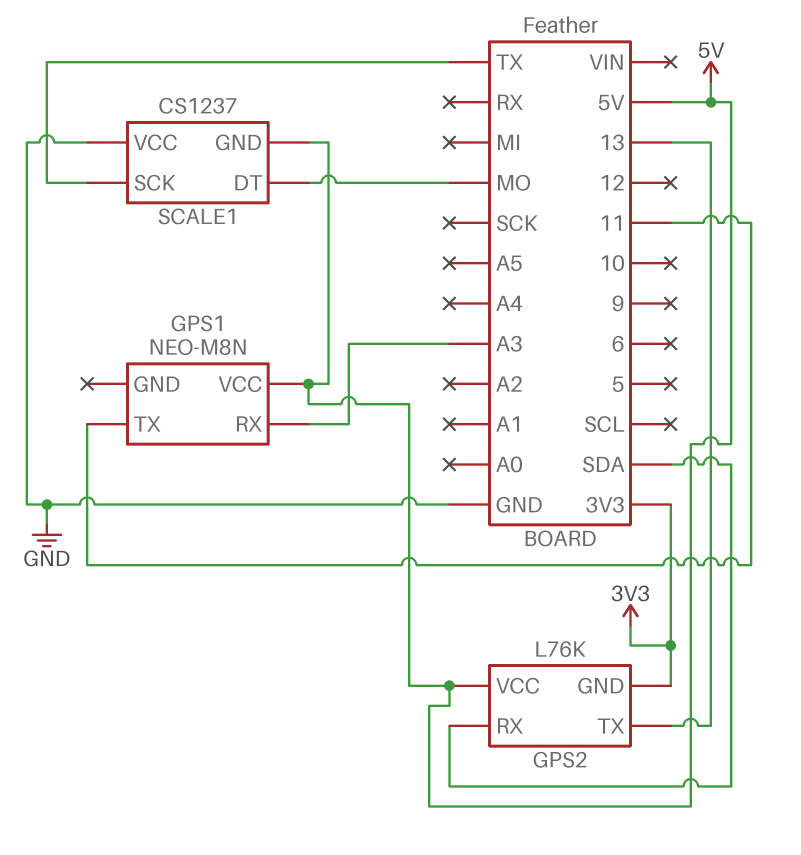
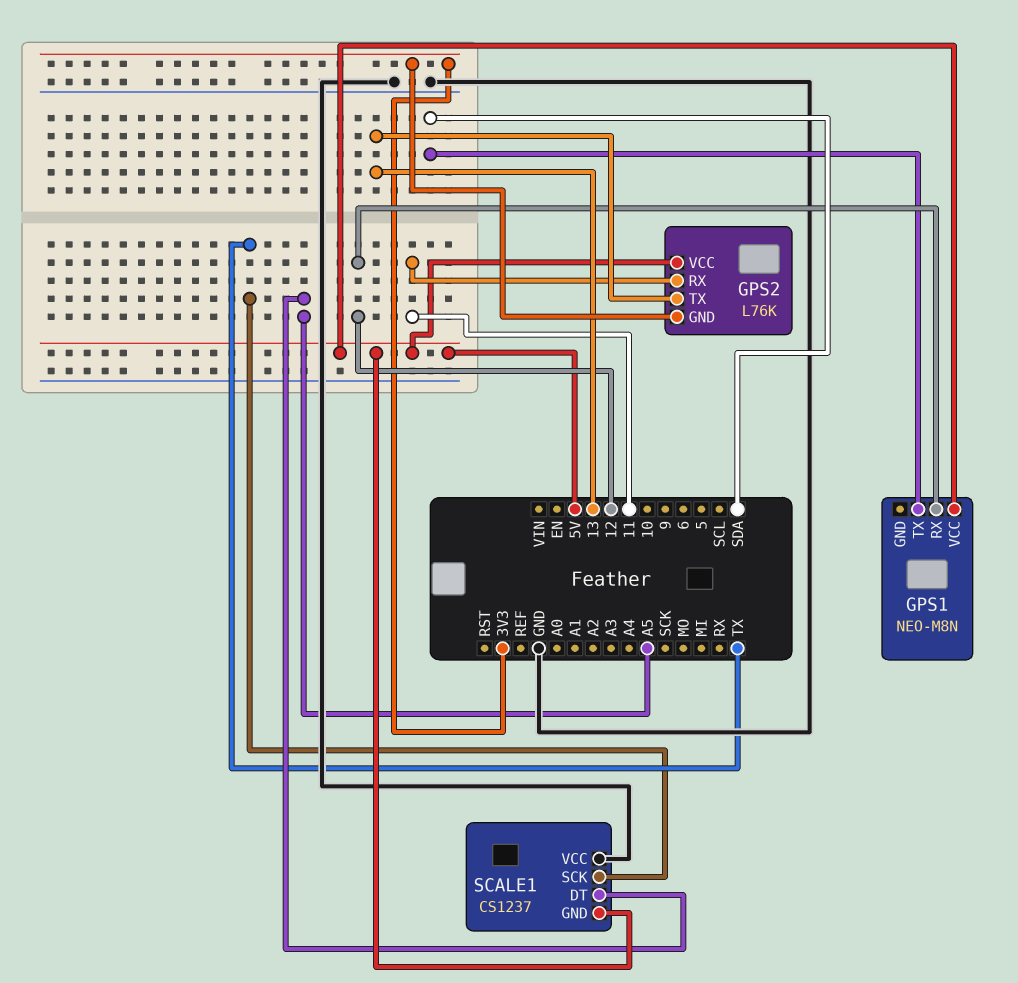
GPS1 pin RX: A3 -> 12
GPS1 pin TX: 11 -> SDA
GPS2 pin RX: SDA -> 11
SCALE1 pin DT: MO -> A5

